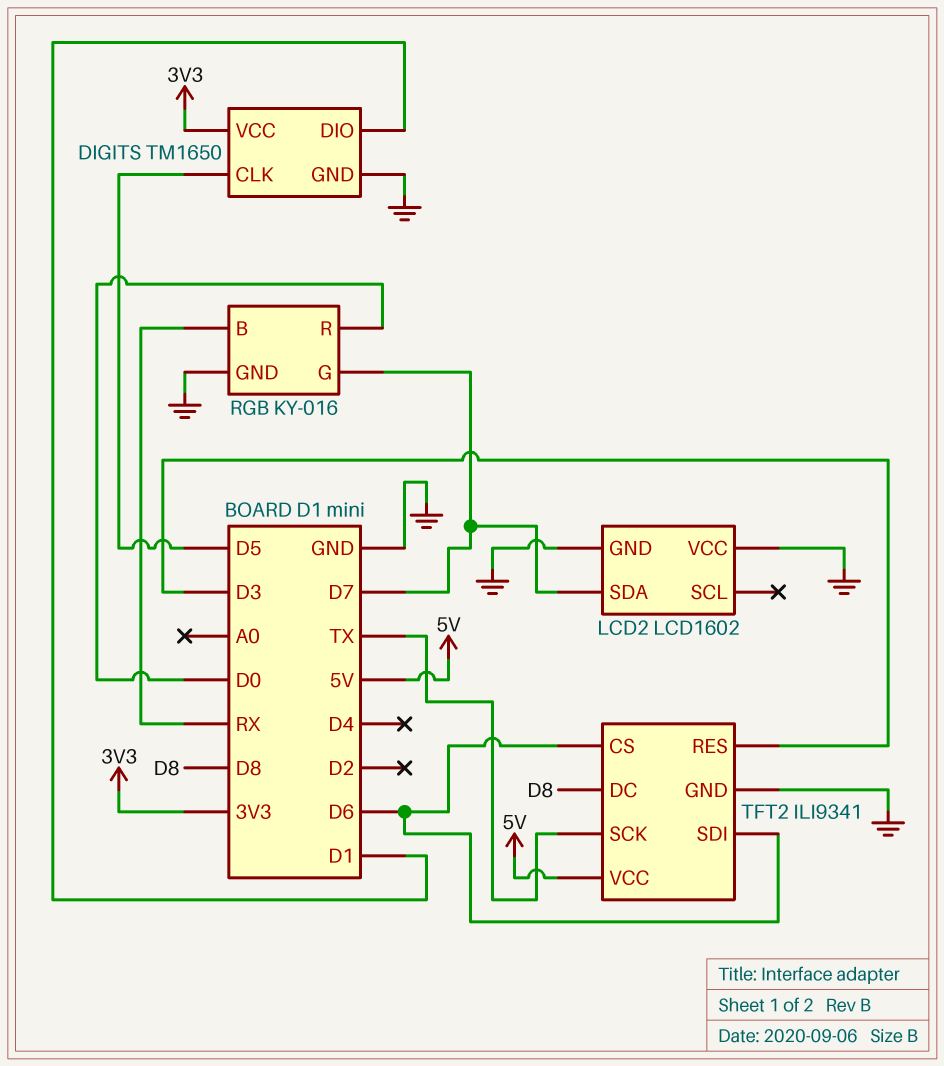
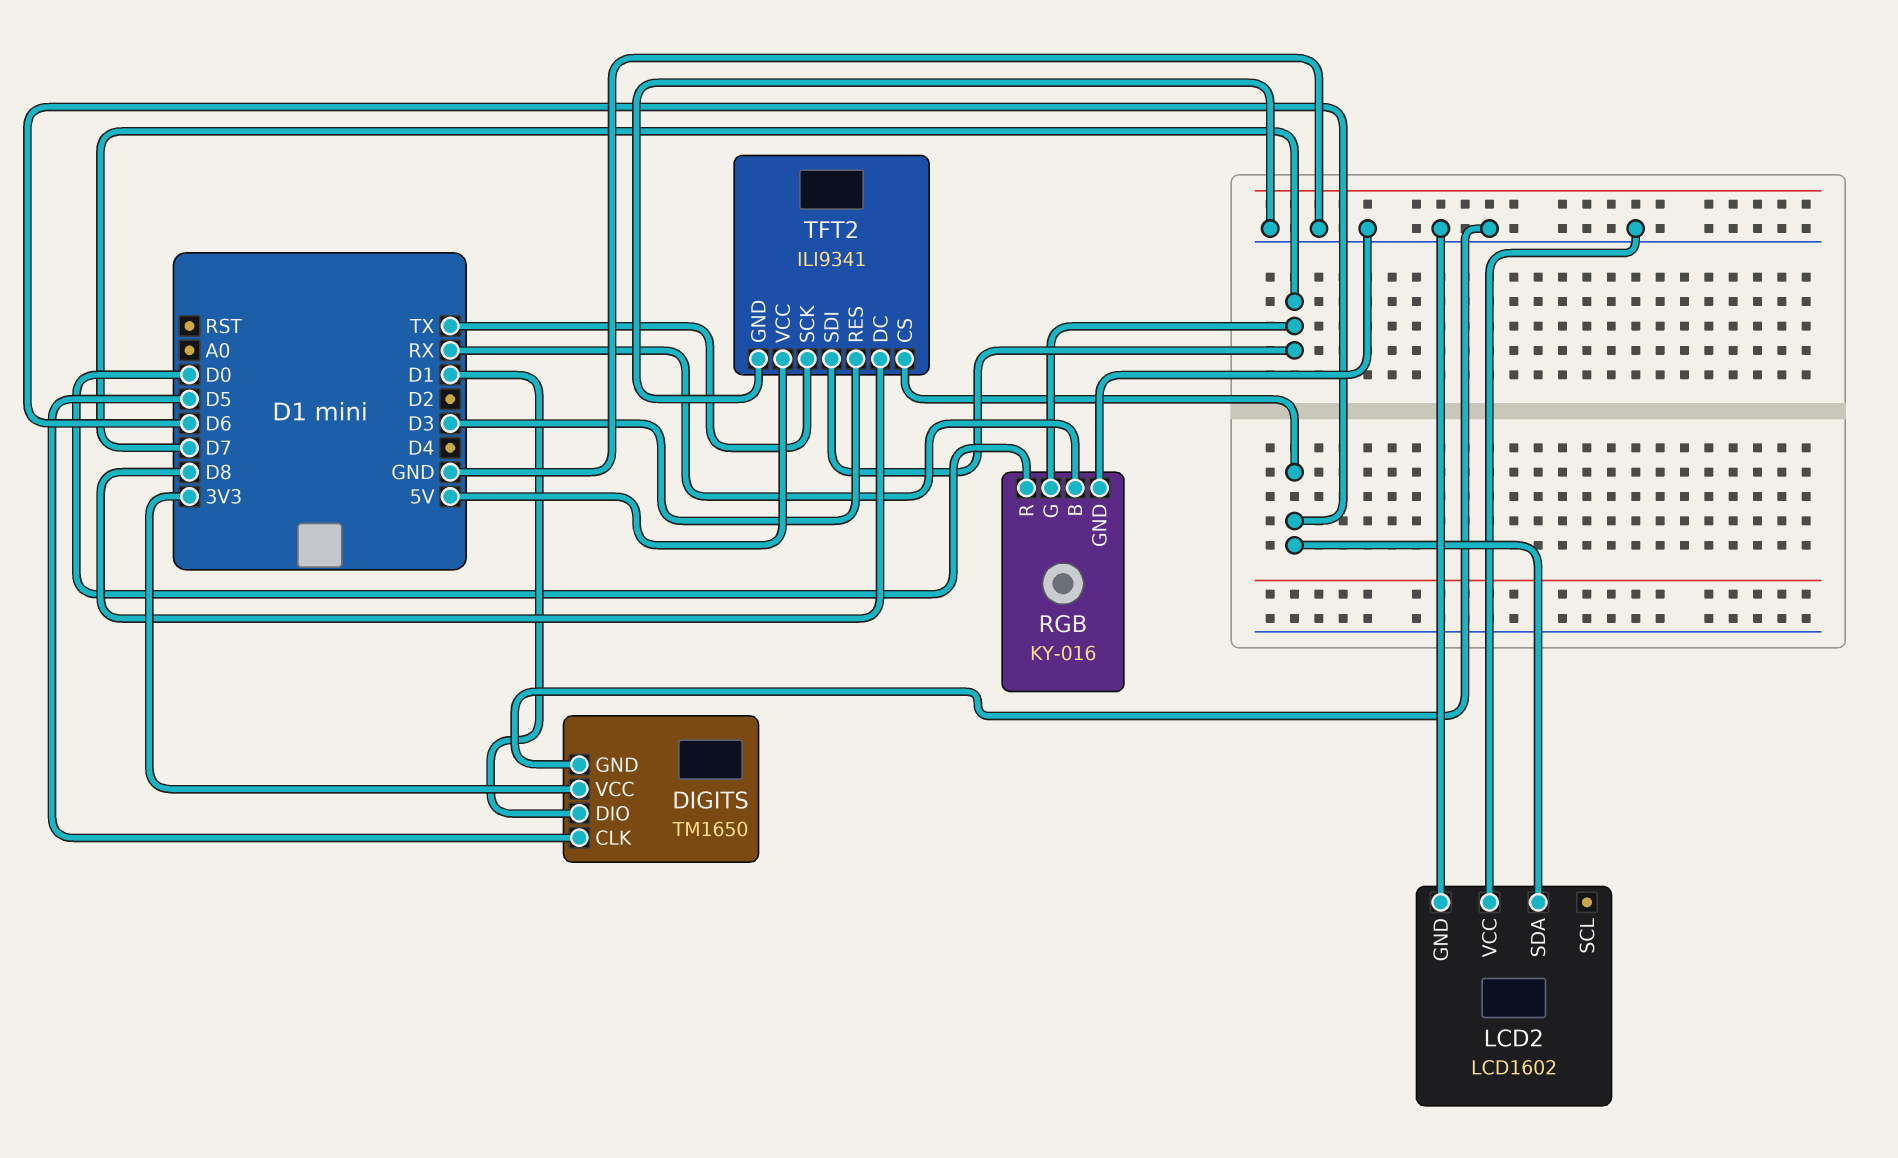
LCD2 pin SDA: D7 -> D6
TFT2 pin SDI: D6 -> D7

